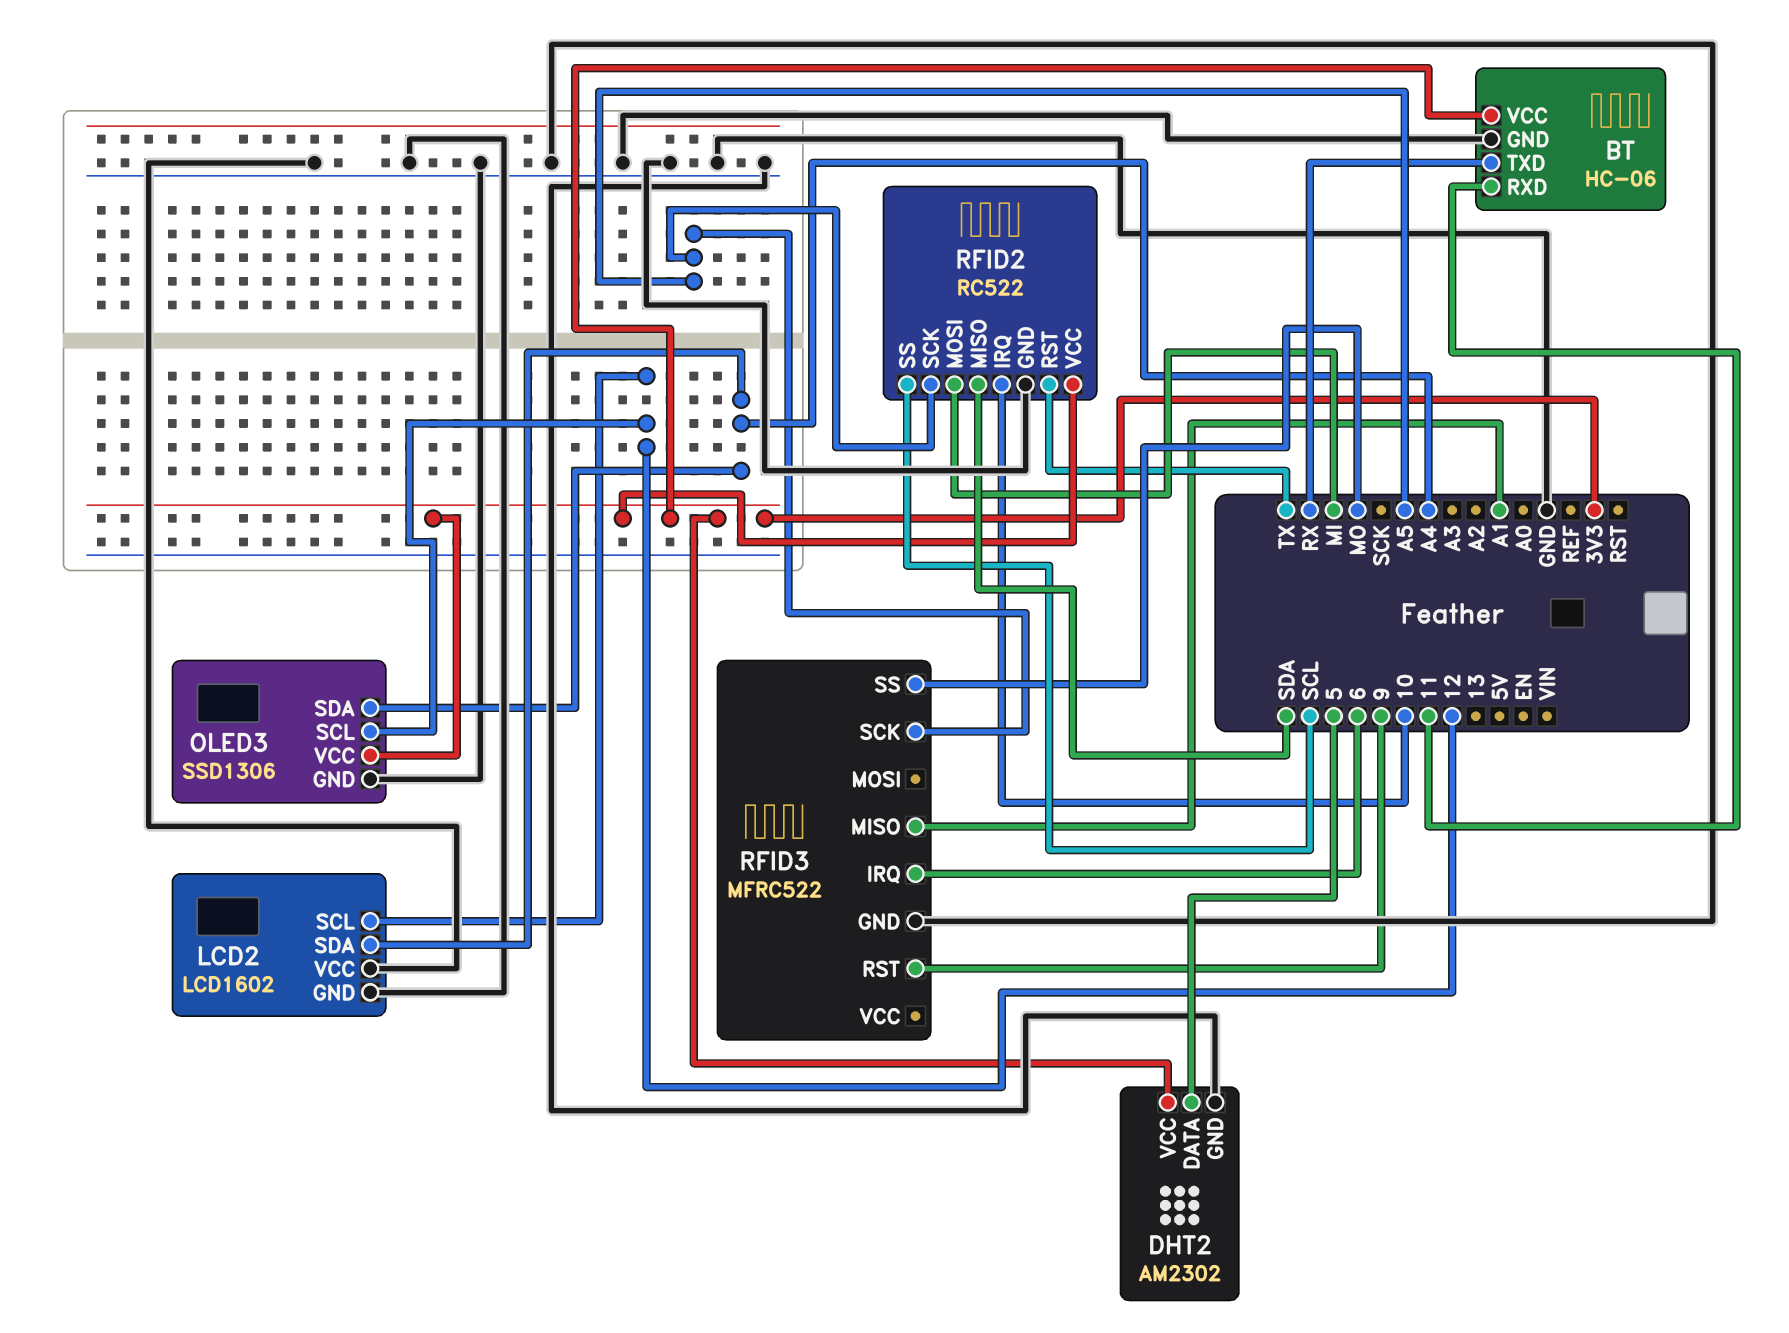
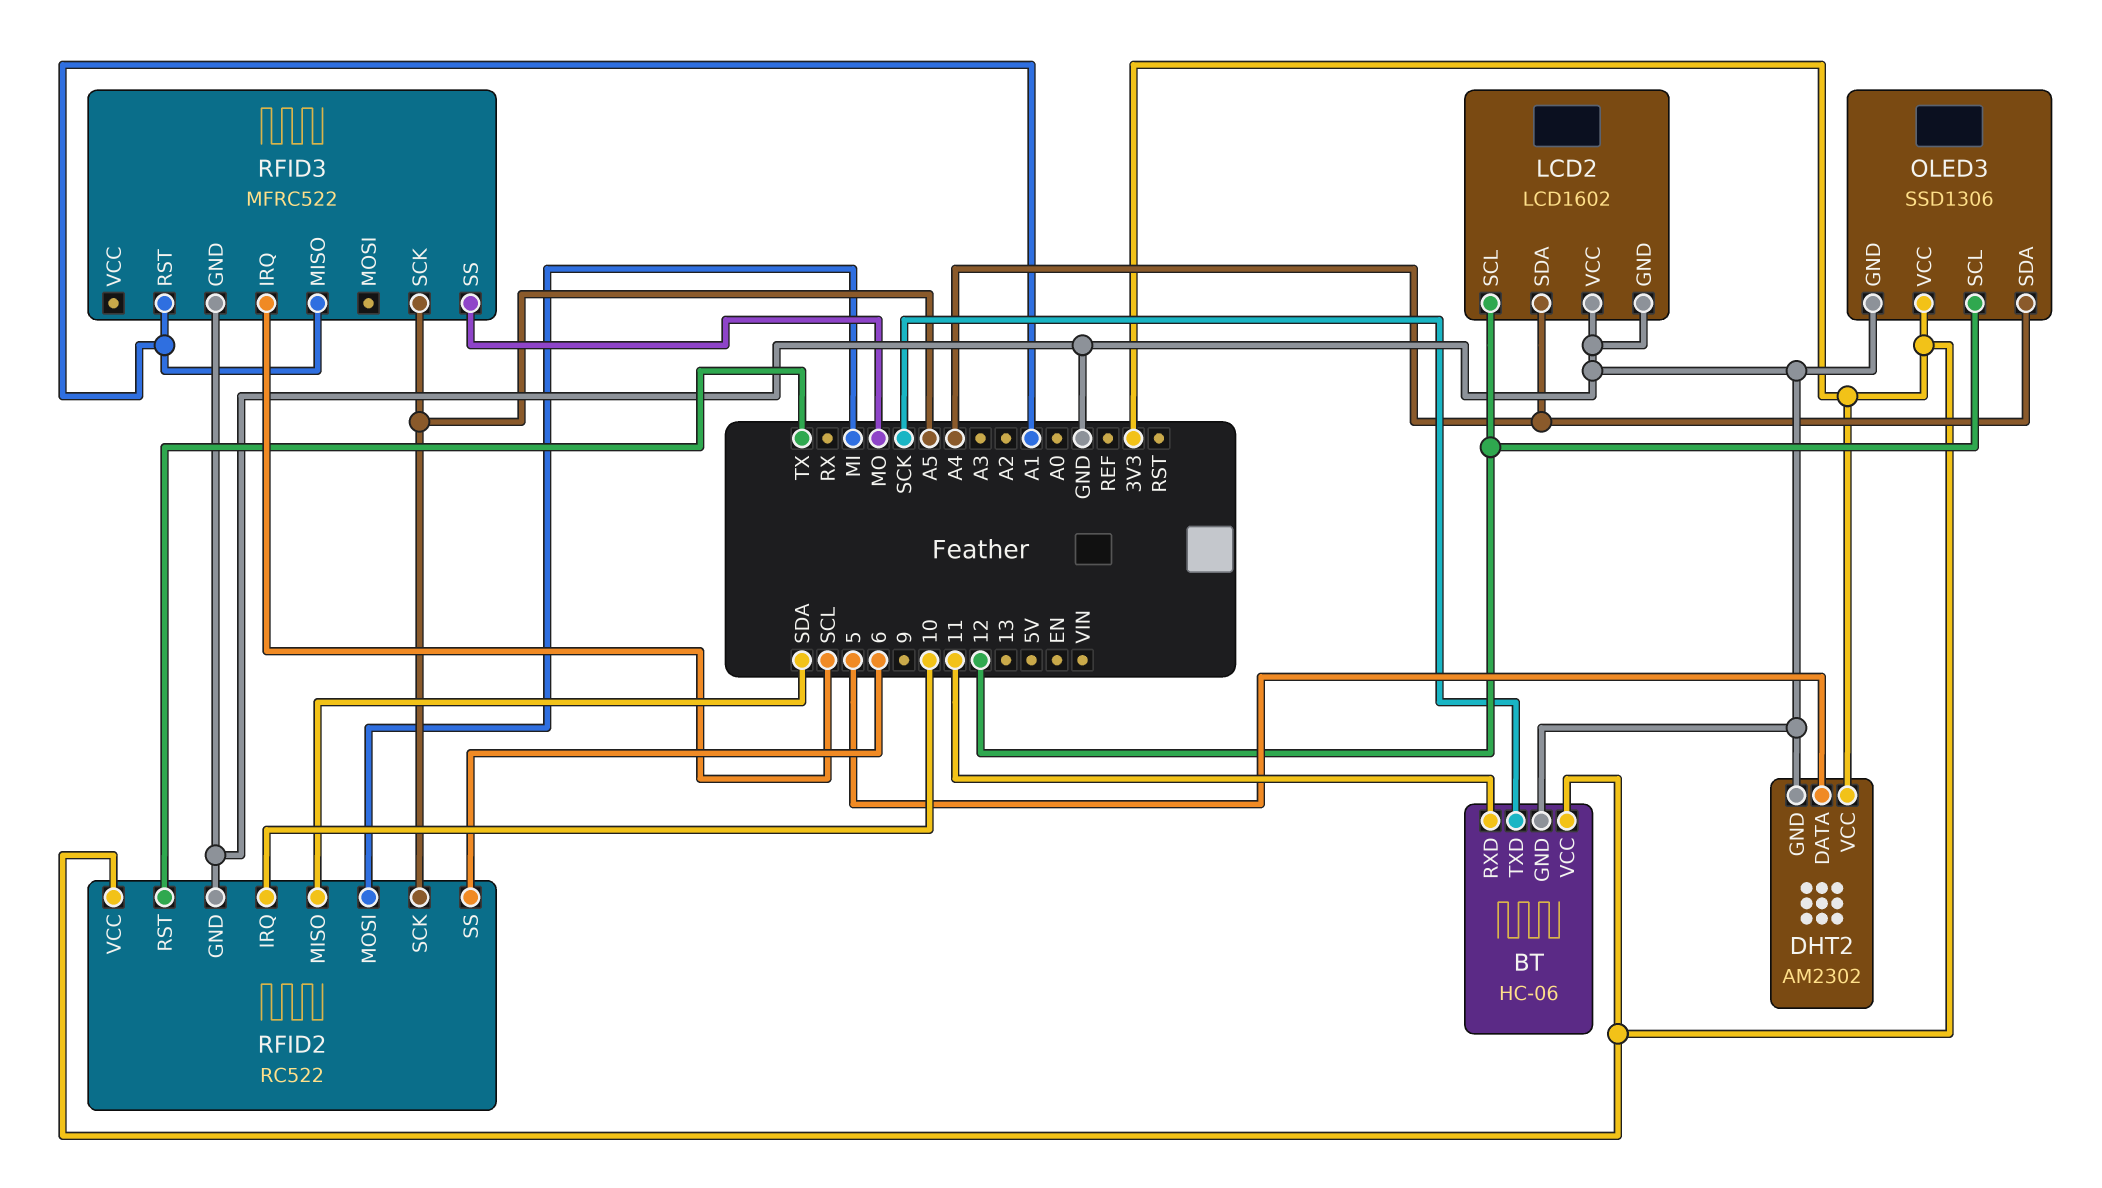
BT pin TXD: RX -> SCK
RFID2 pin SS: SCL -> 6
RFID3 pin IRQ: 6 -> SCL
RFID3 pin RST: 9 -> A1

